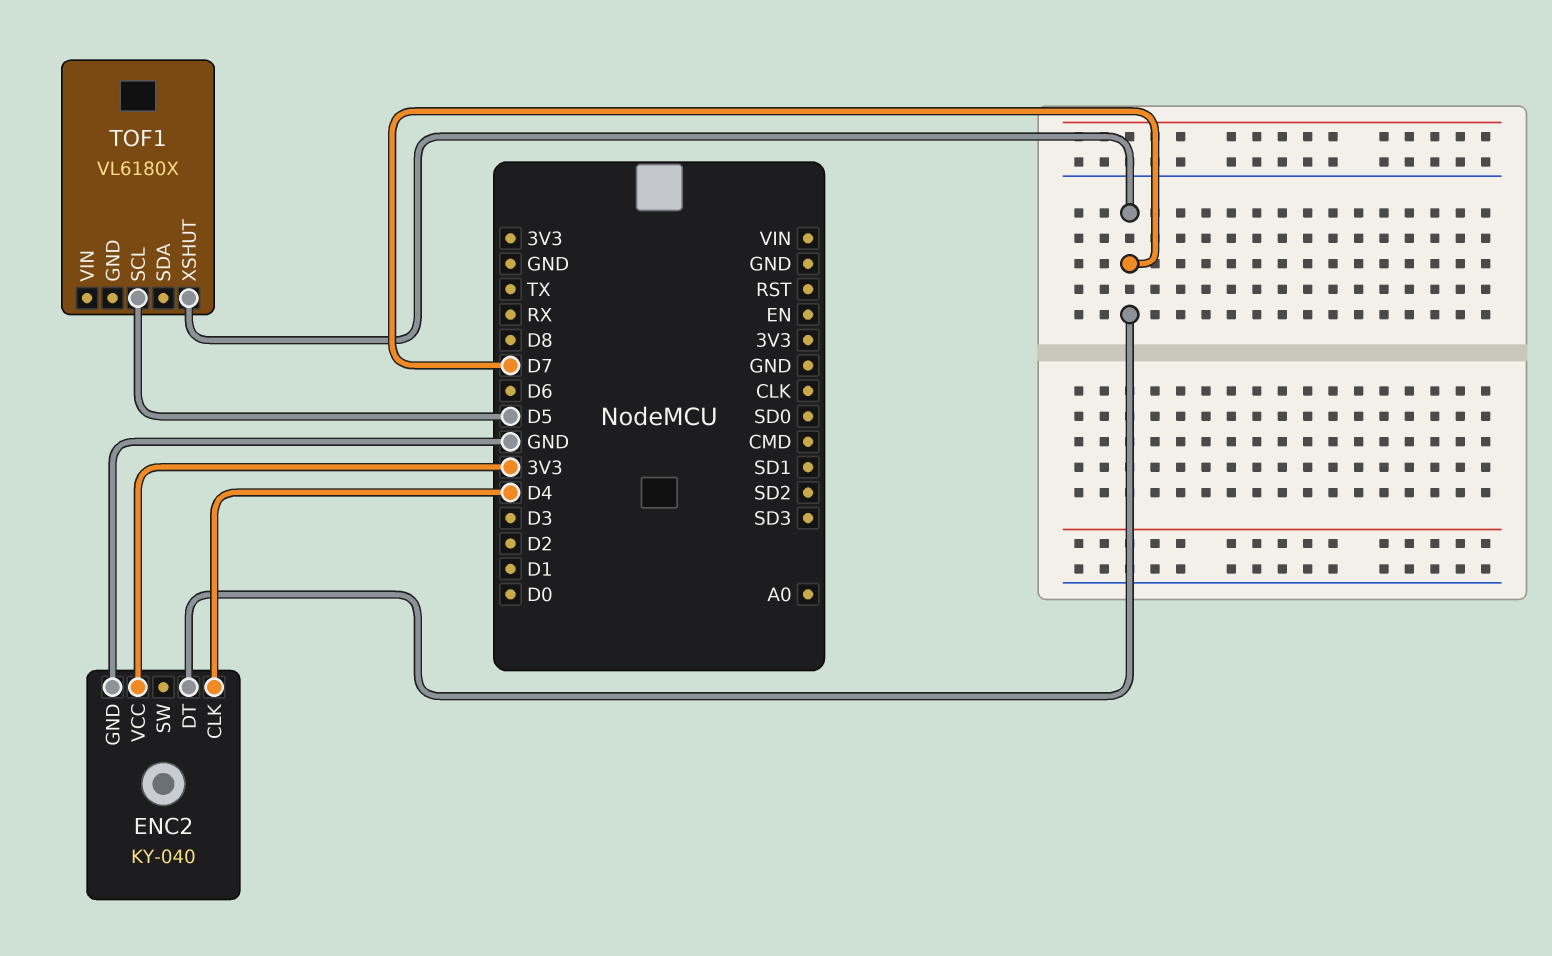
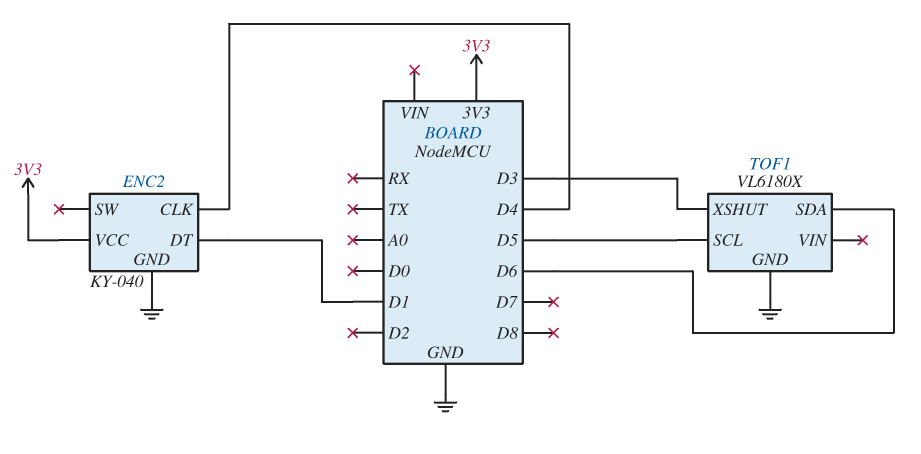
ENC2 pin DT: D7 -> D1
TOF1 pin GND: none -> GND
TOF1 pin SDA: none -> D6
TOF1 pin XSHUT: D7 -> D3

